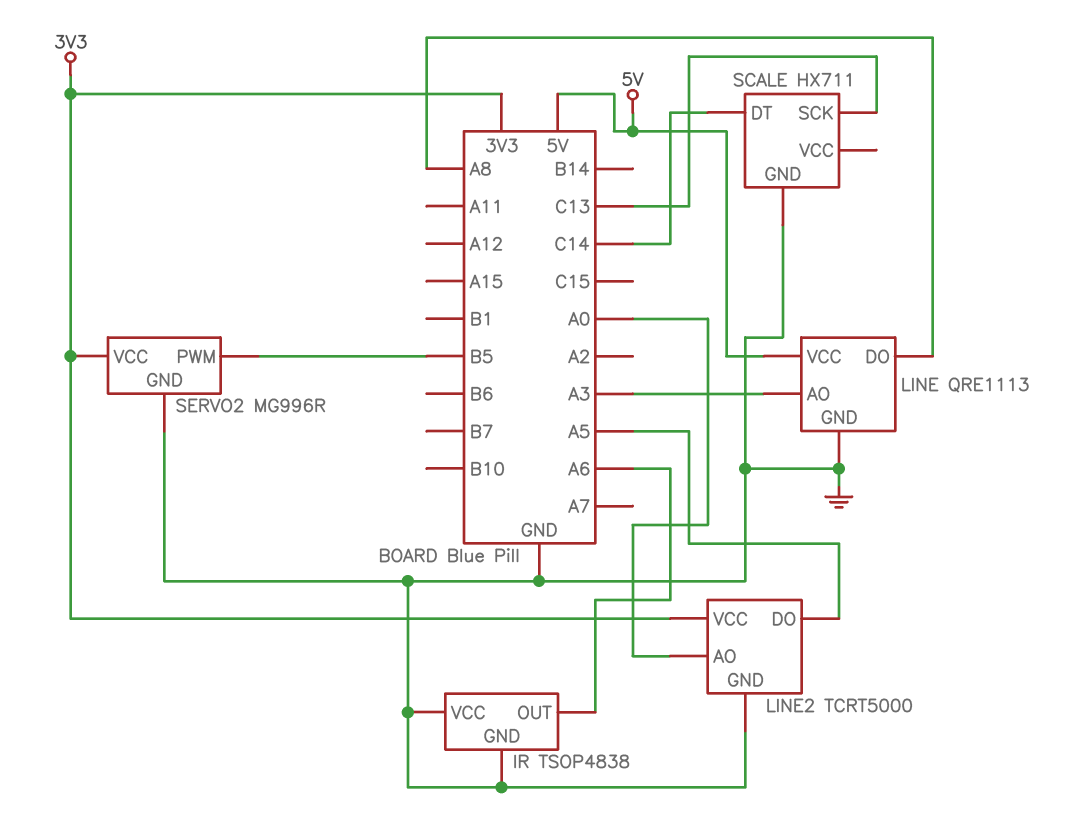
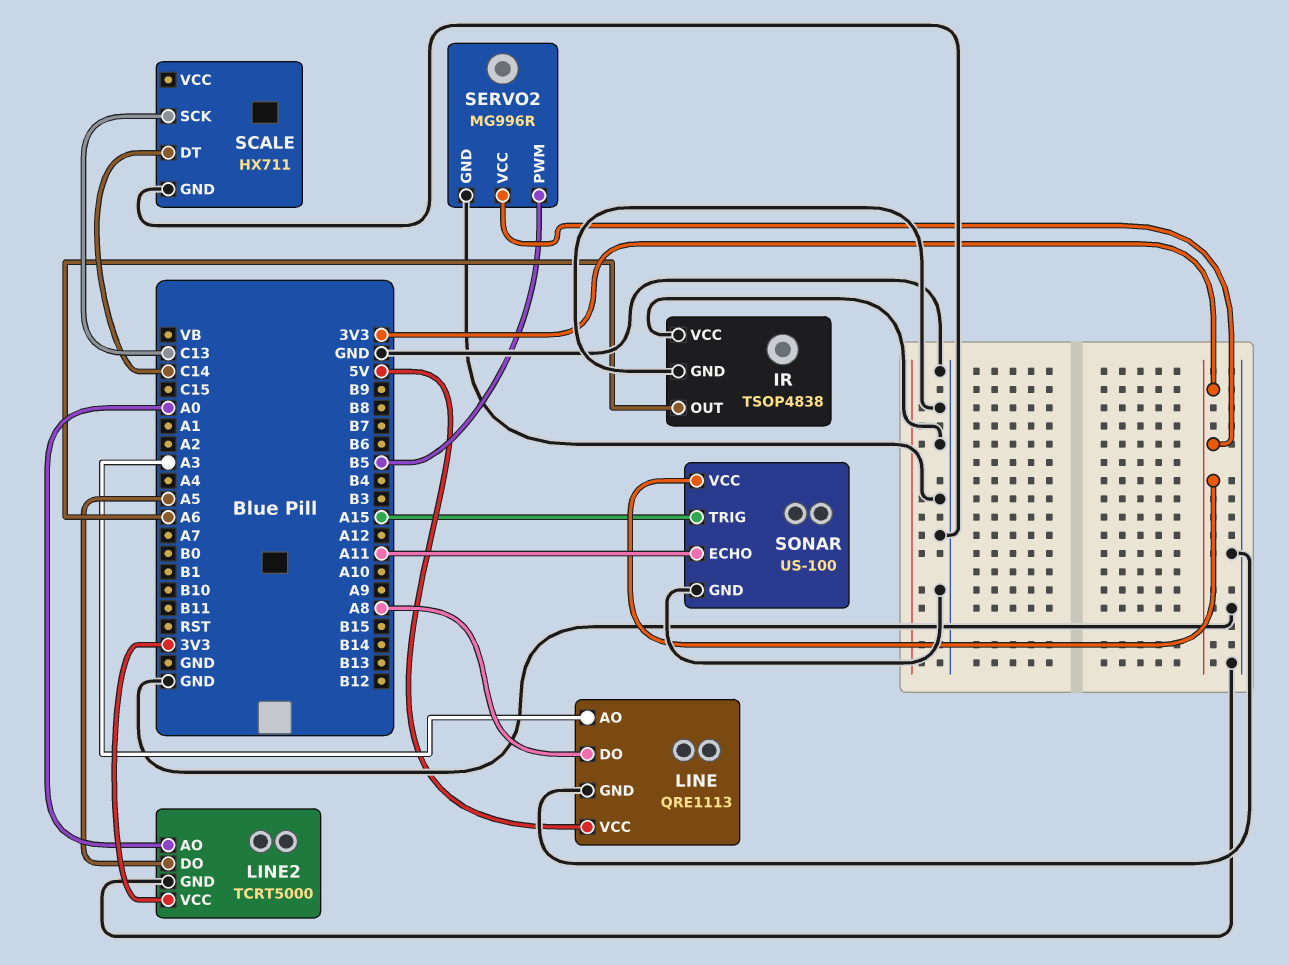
SONAR: none -> US-100
SONAR pin ECHO: none -> A11
SONAR pin GND: none -> GND
SONAR pin TRIG: none -> A15
SONAR pin VCC: none -> 3V3

